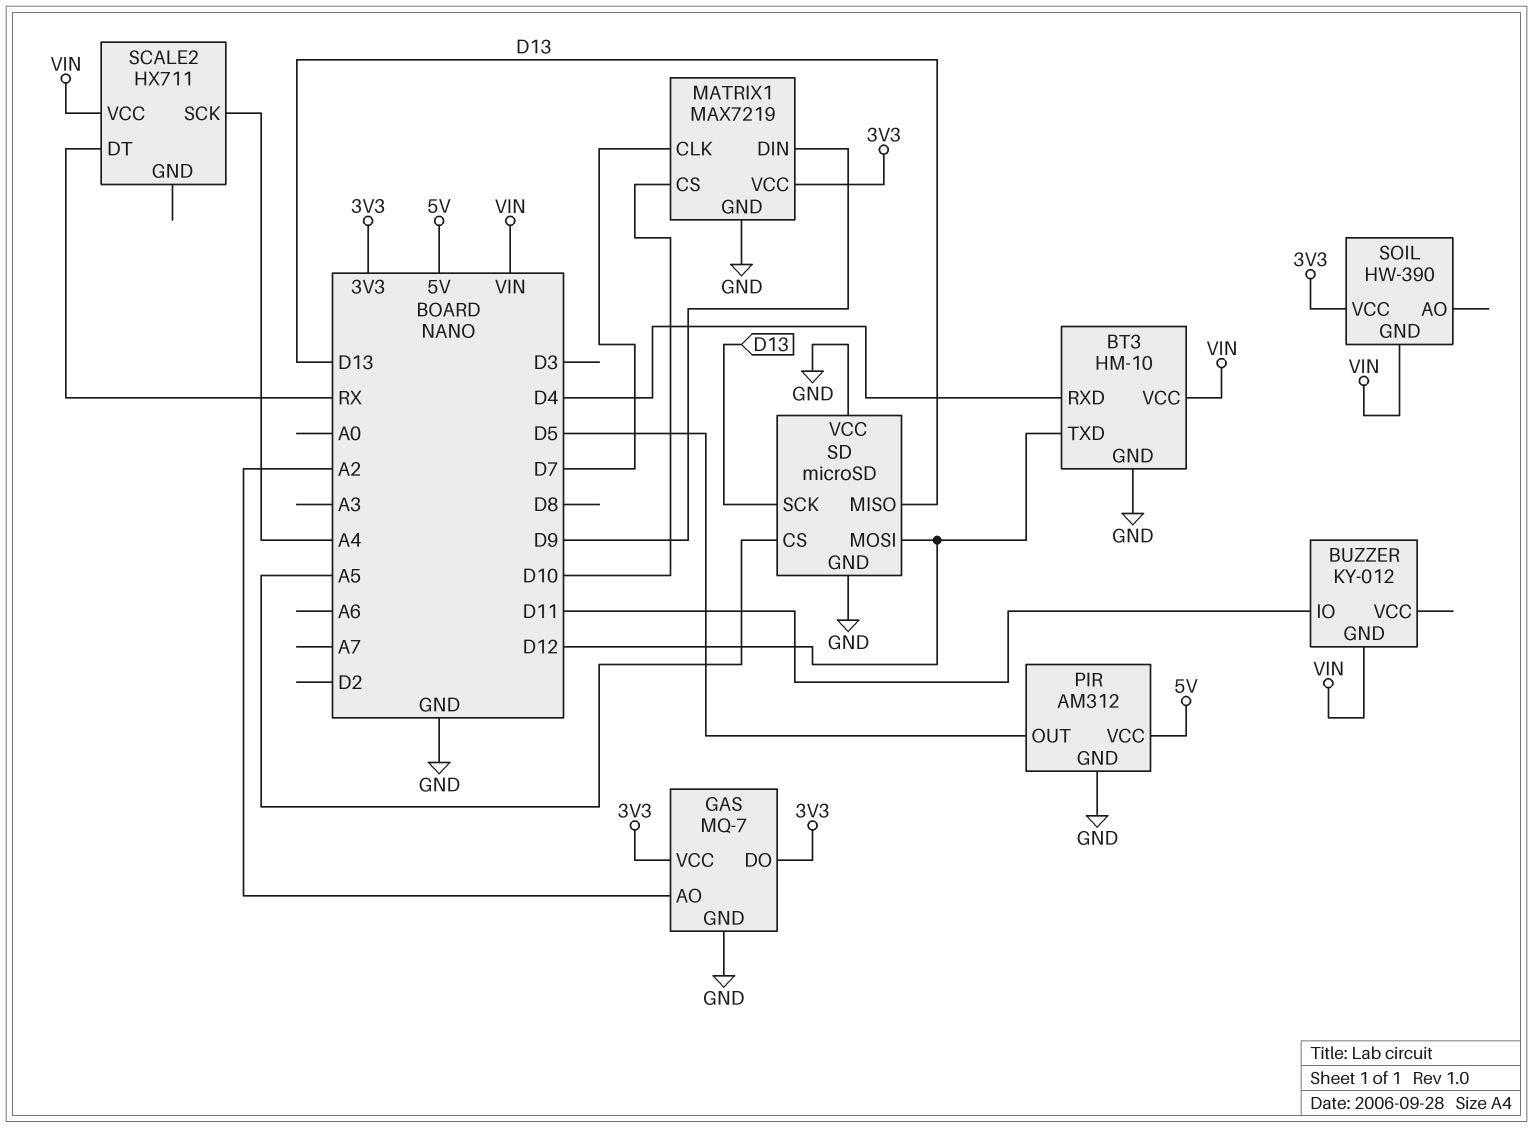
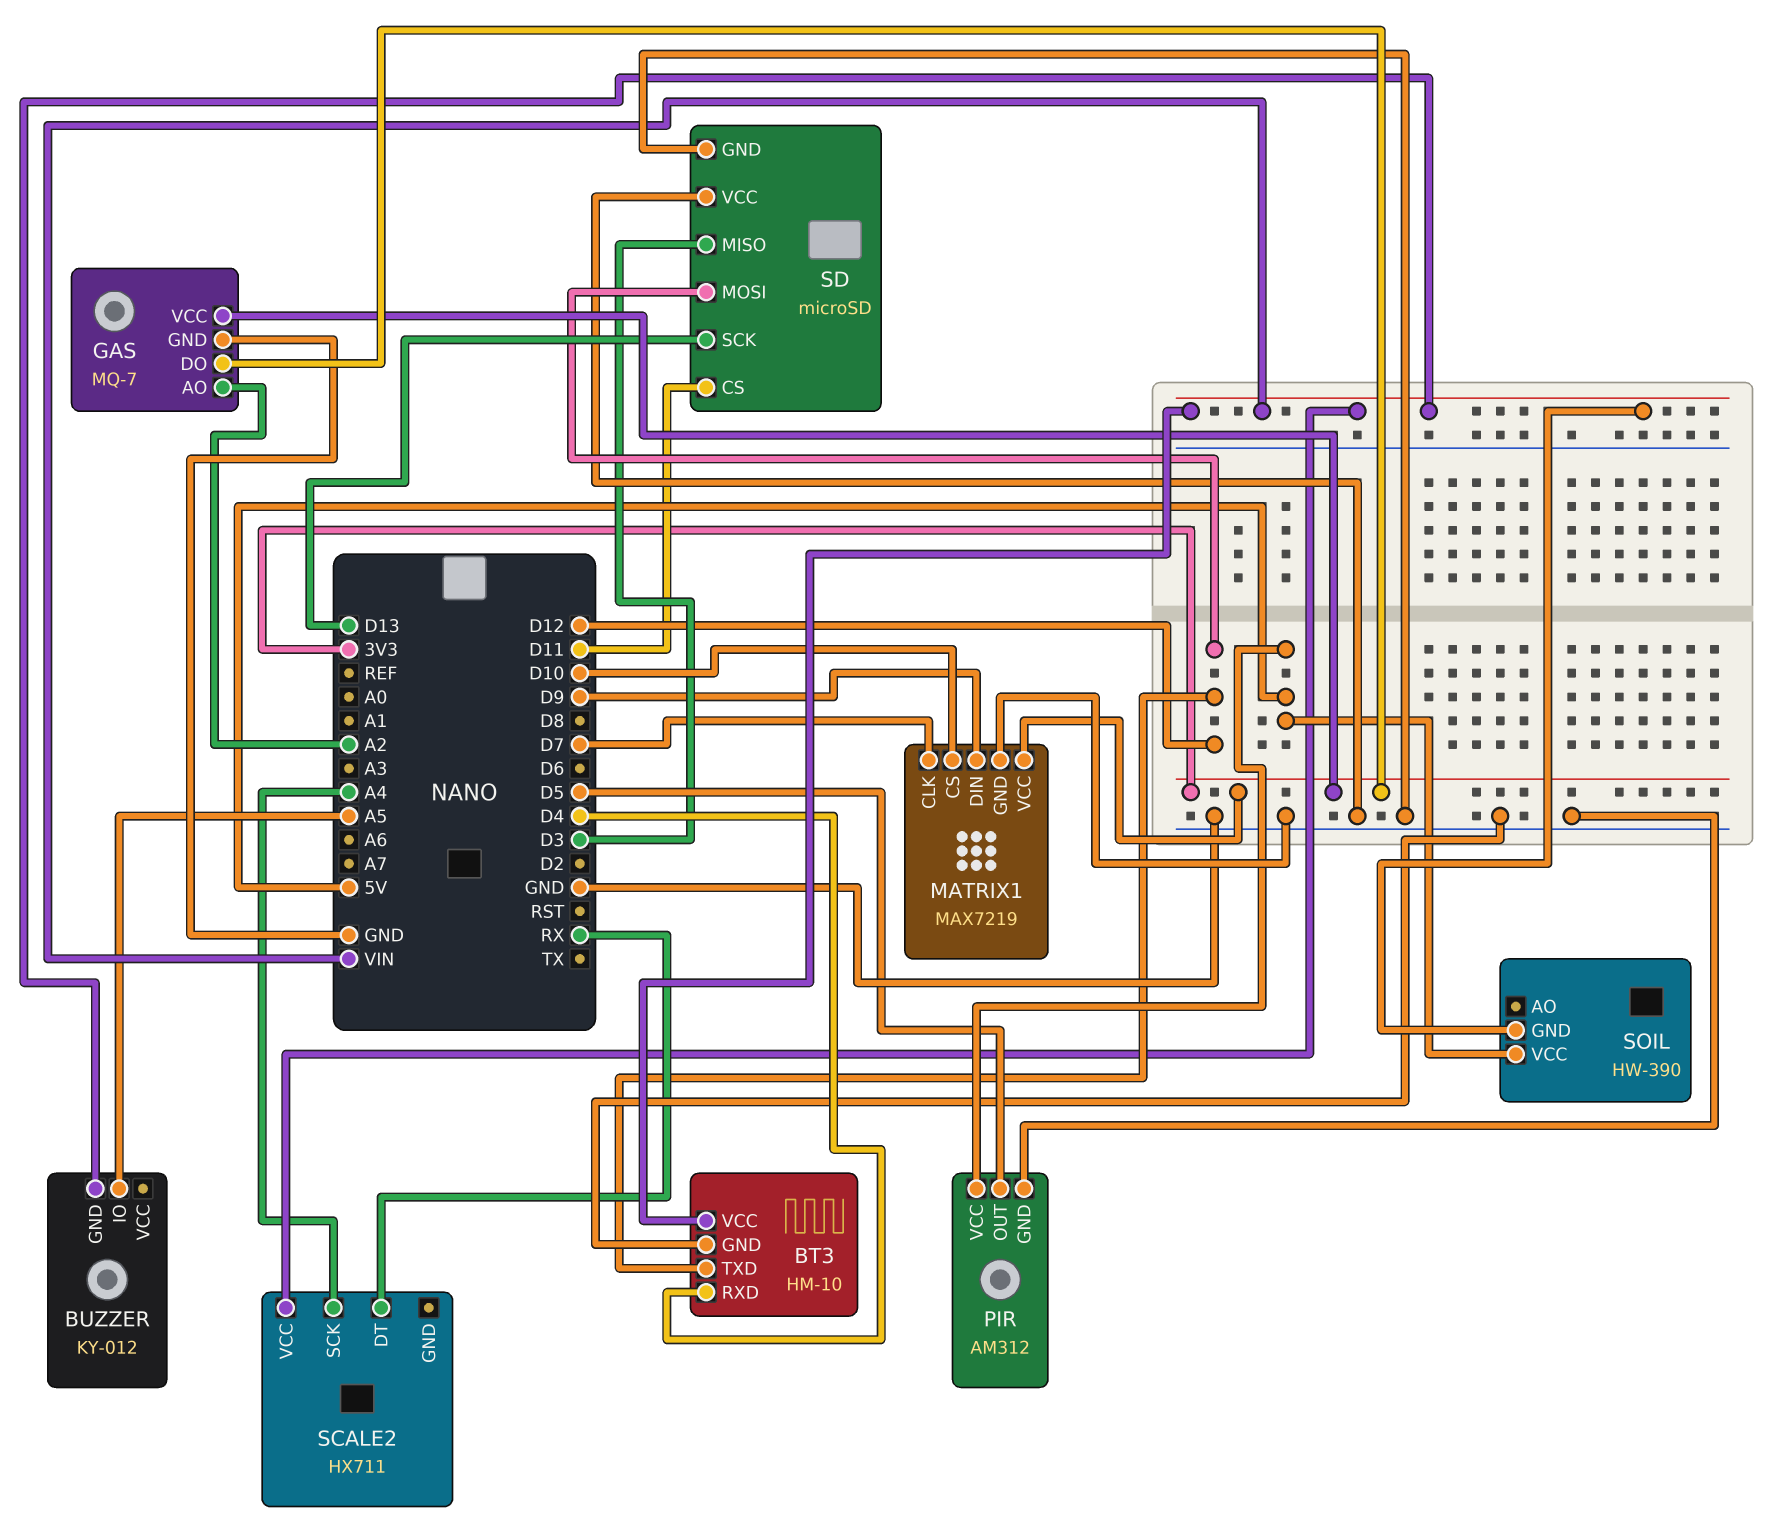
BUZZER pin IO: D11 -> A5
SD pin CS: A5 -> D11
SD pin MISO: D13 -> D3
SOIL pin VCC: 3V3 -> 5V

